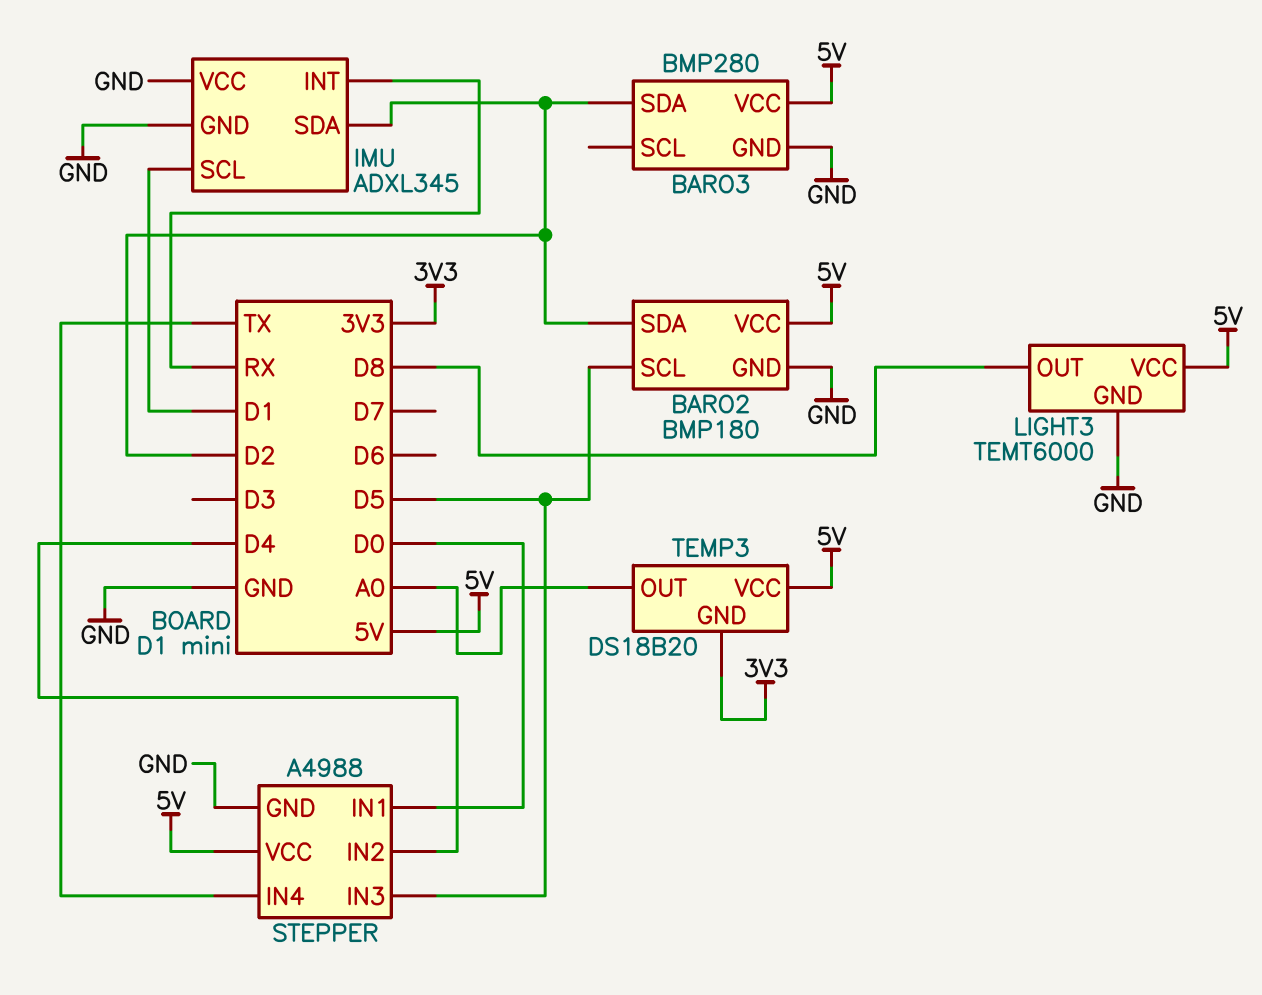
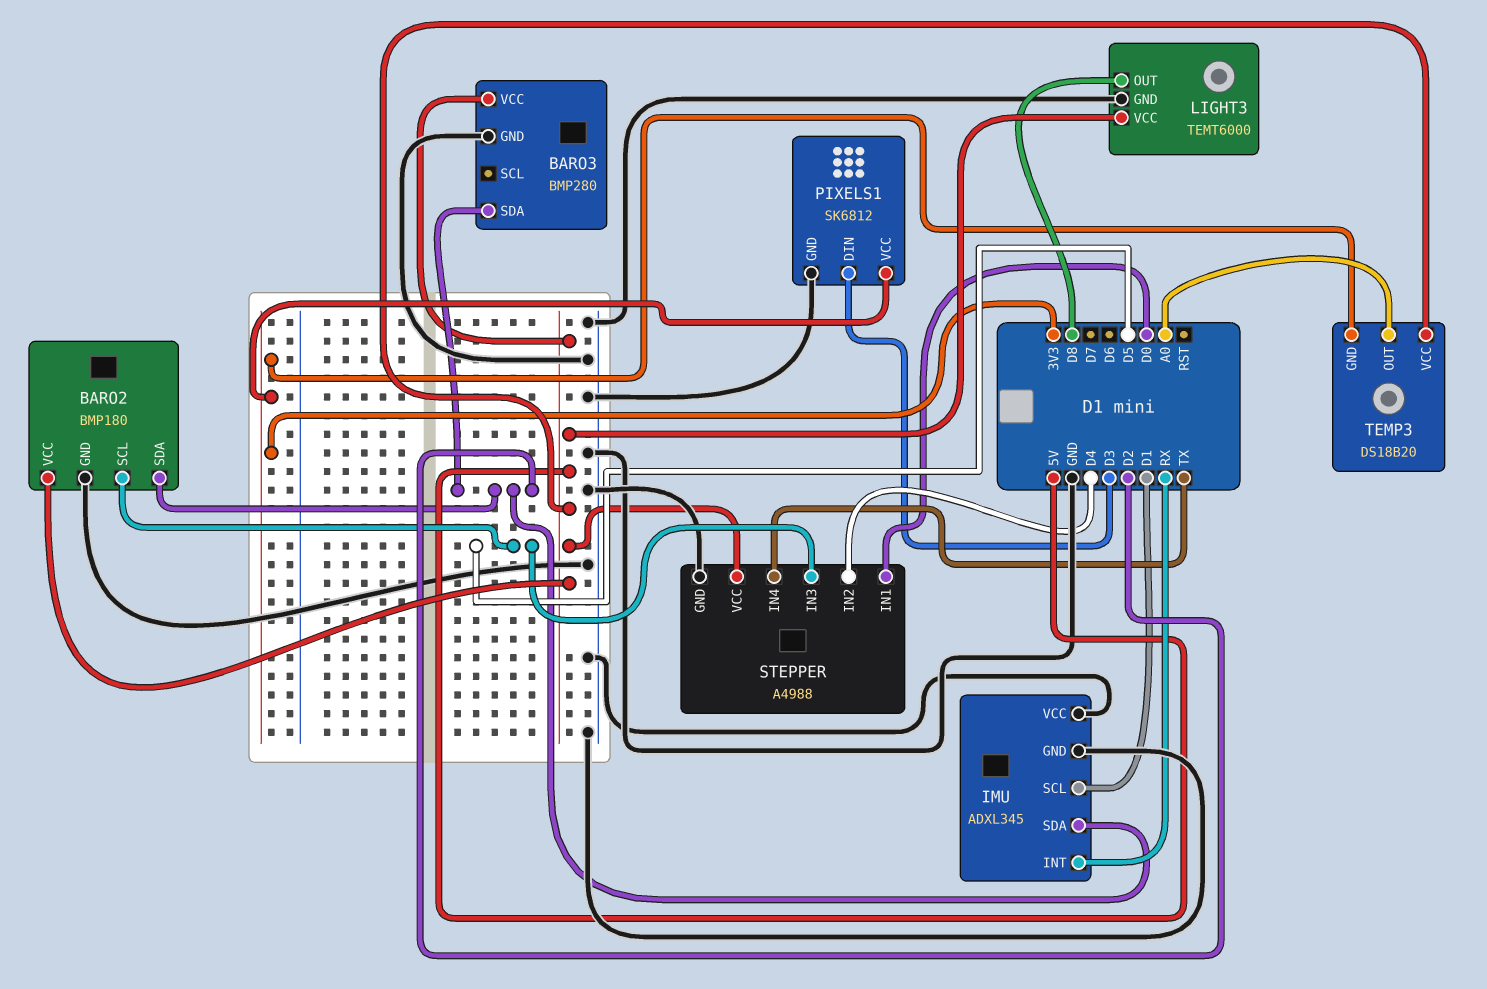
PIXELS1: none -> SK6812
PIXELS1 pin DIN: none -> D3
PIXELS1 pin GND: none -> GND
PIXELS1 pin VCC: none -> 3V3

